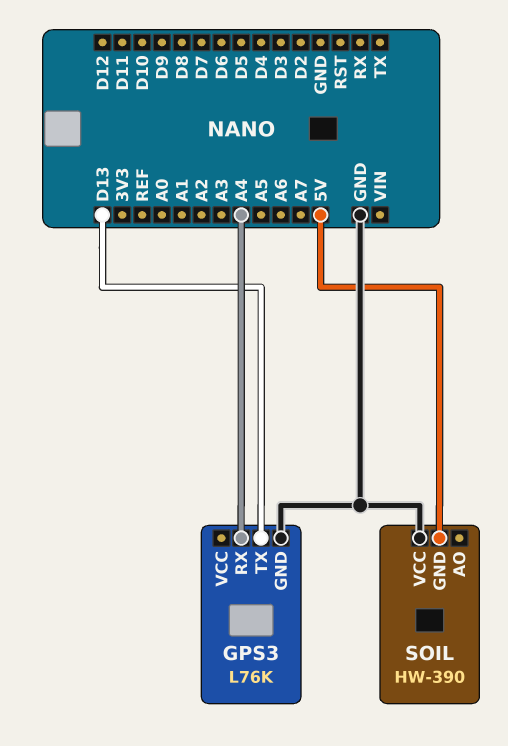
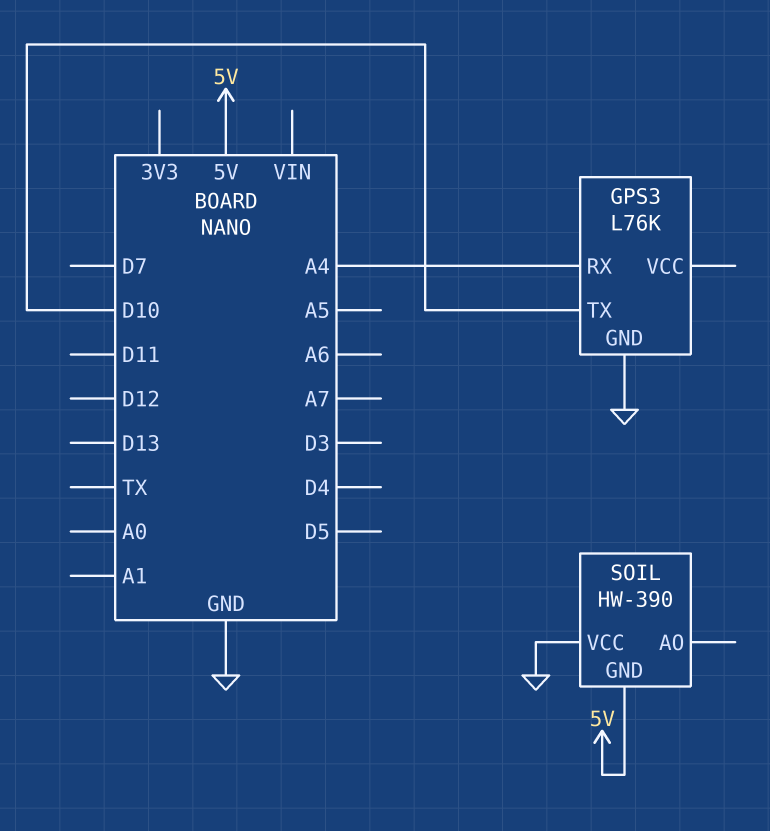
GPS3 pin TX: D13 -> D10

